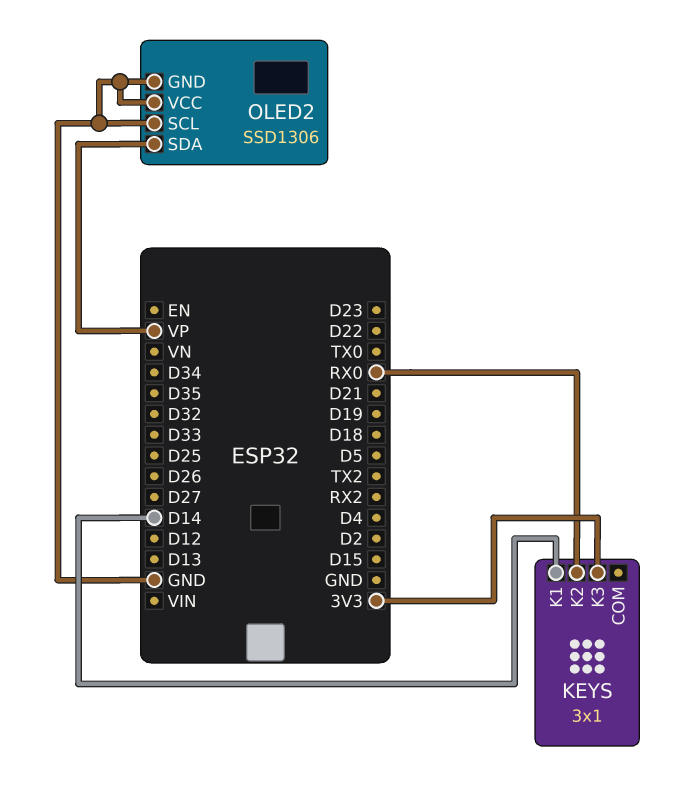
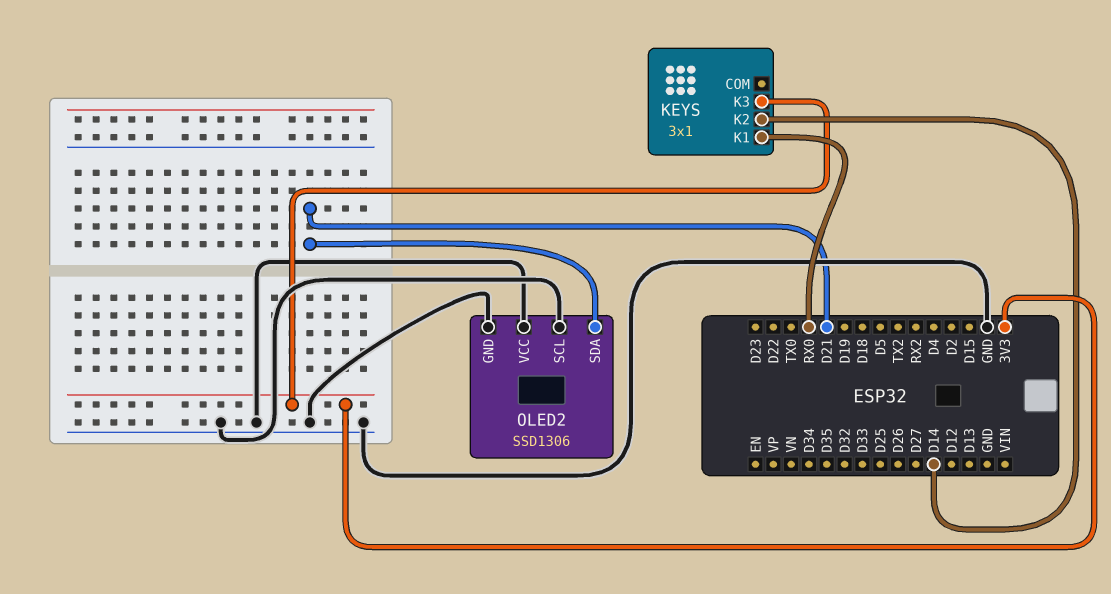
KEYS pin K1: D14 -> RX0
KEYS pin K2: RX0 -> D14
OLED2 pin SDA: VP -> D21

